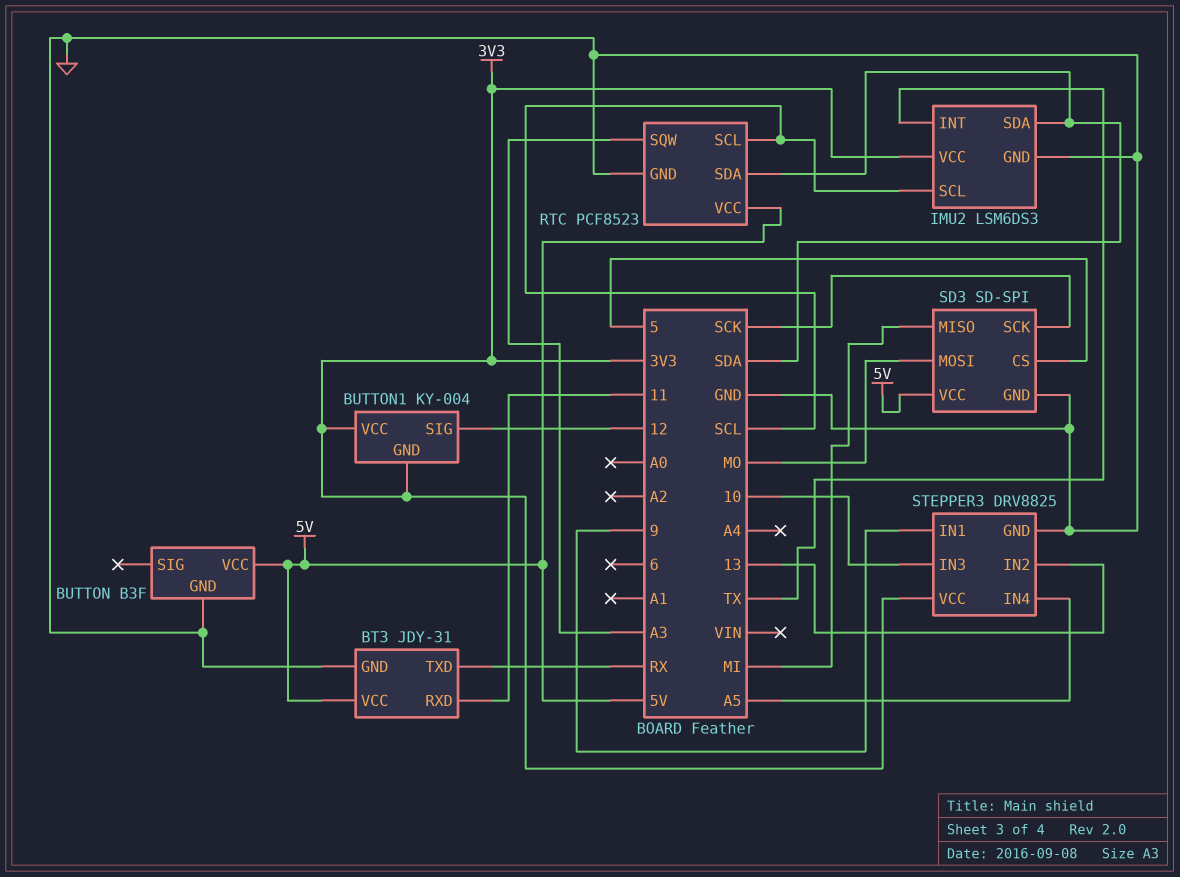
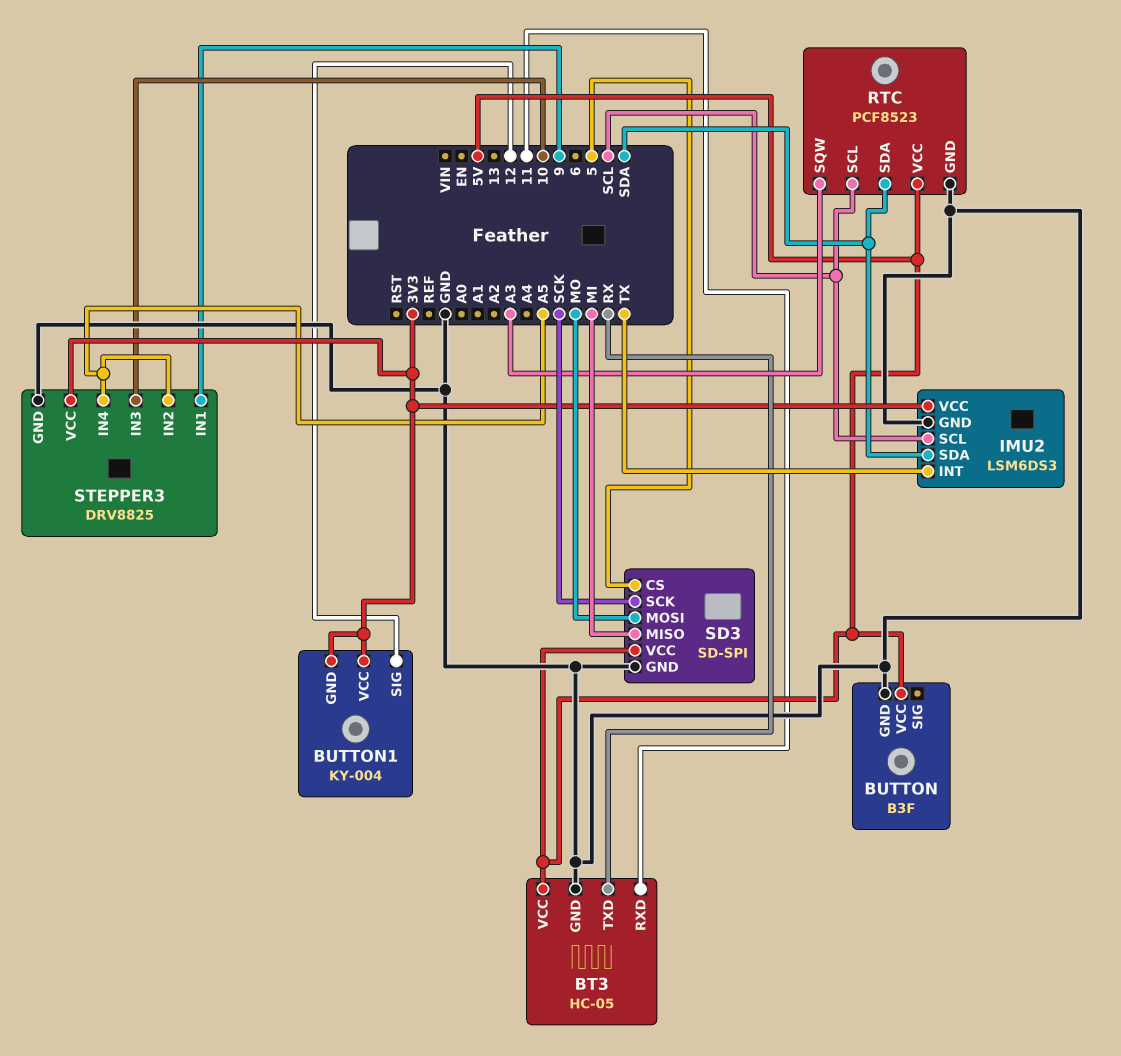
BT3: JDY-31 -> HC-05
STEPPER3 pin IN2: 13 -> A5

